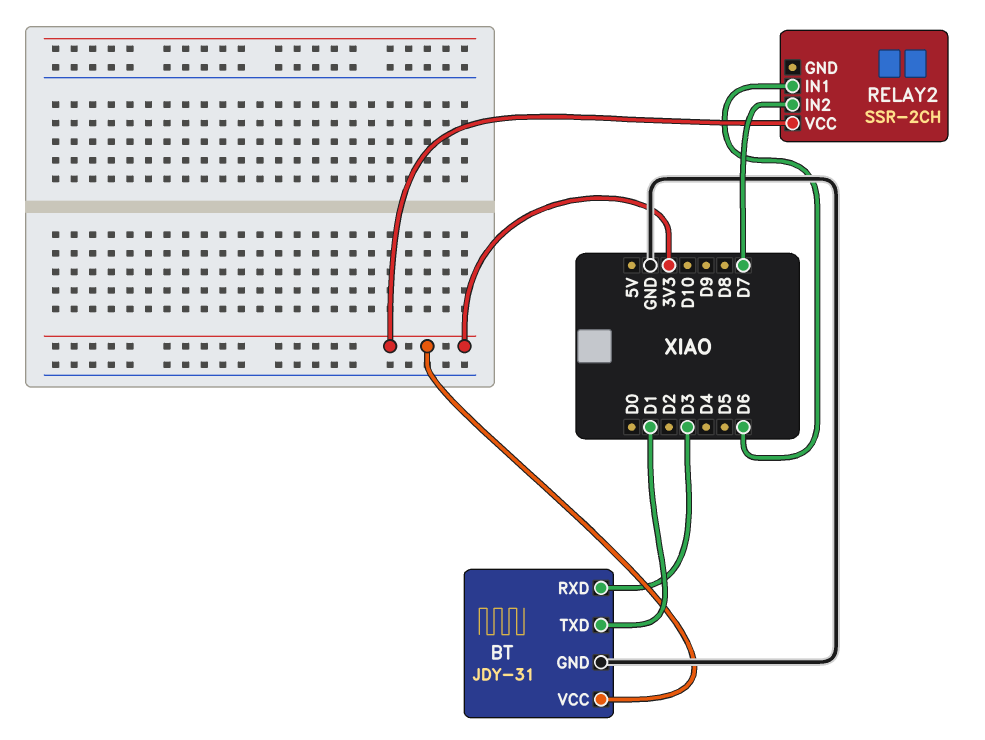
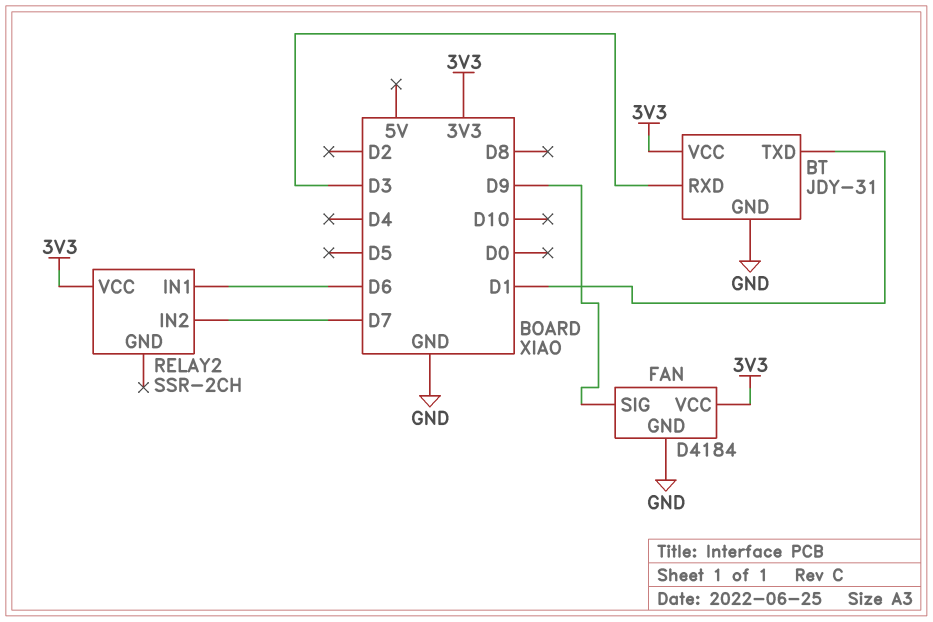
FAN: none -> D4184
FAN pin GND: none -> GND
FAN pin SIG: none -> D9
FAN pin VCC: none -> 3V3

